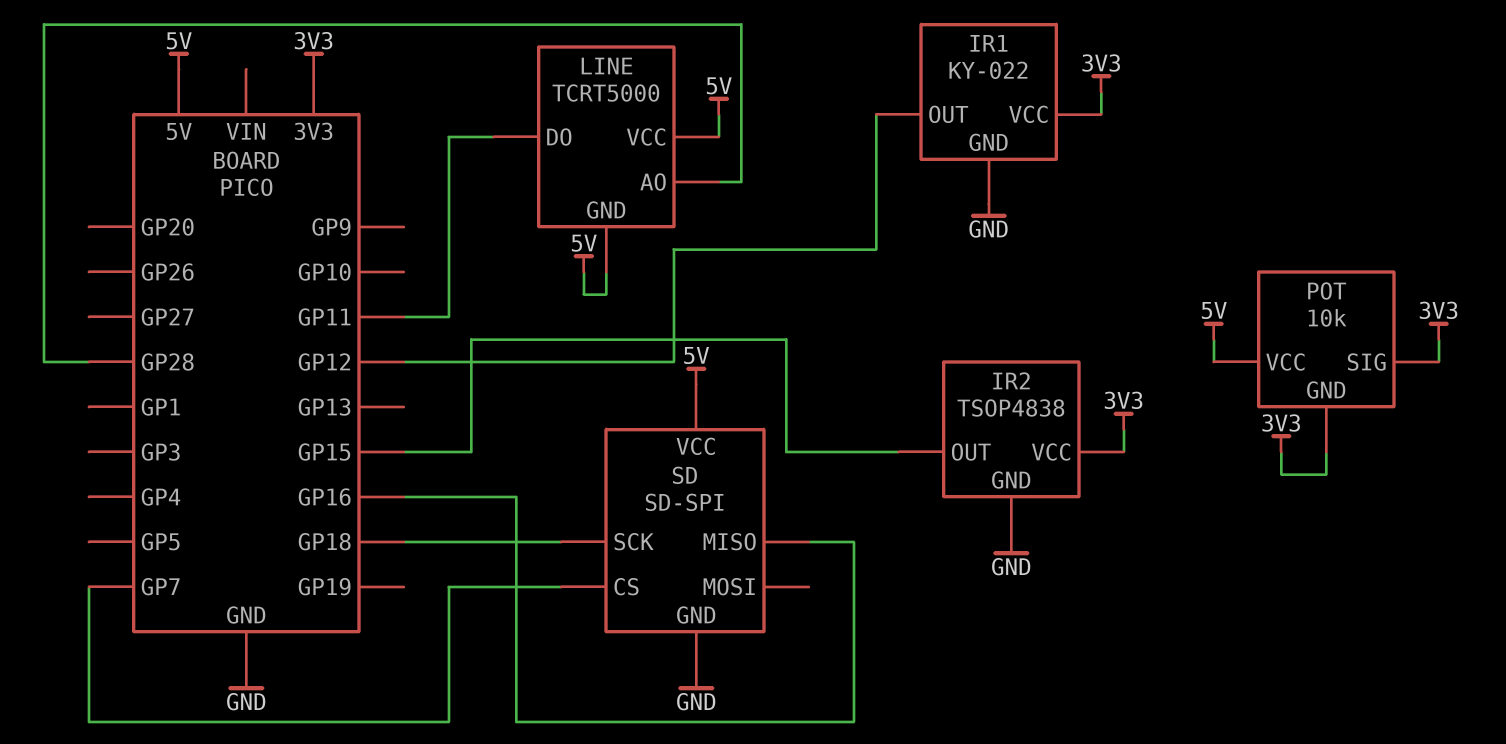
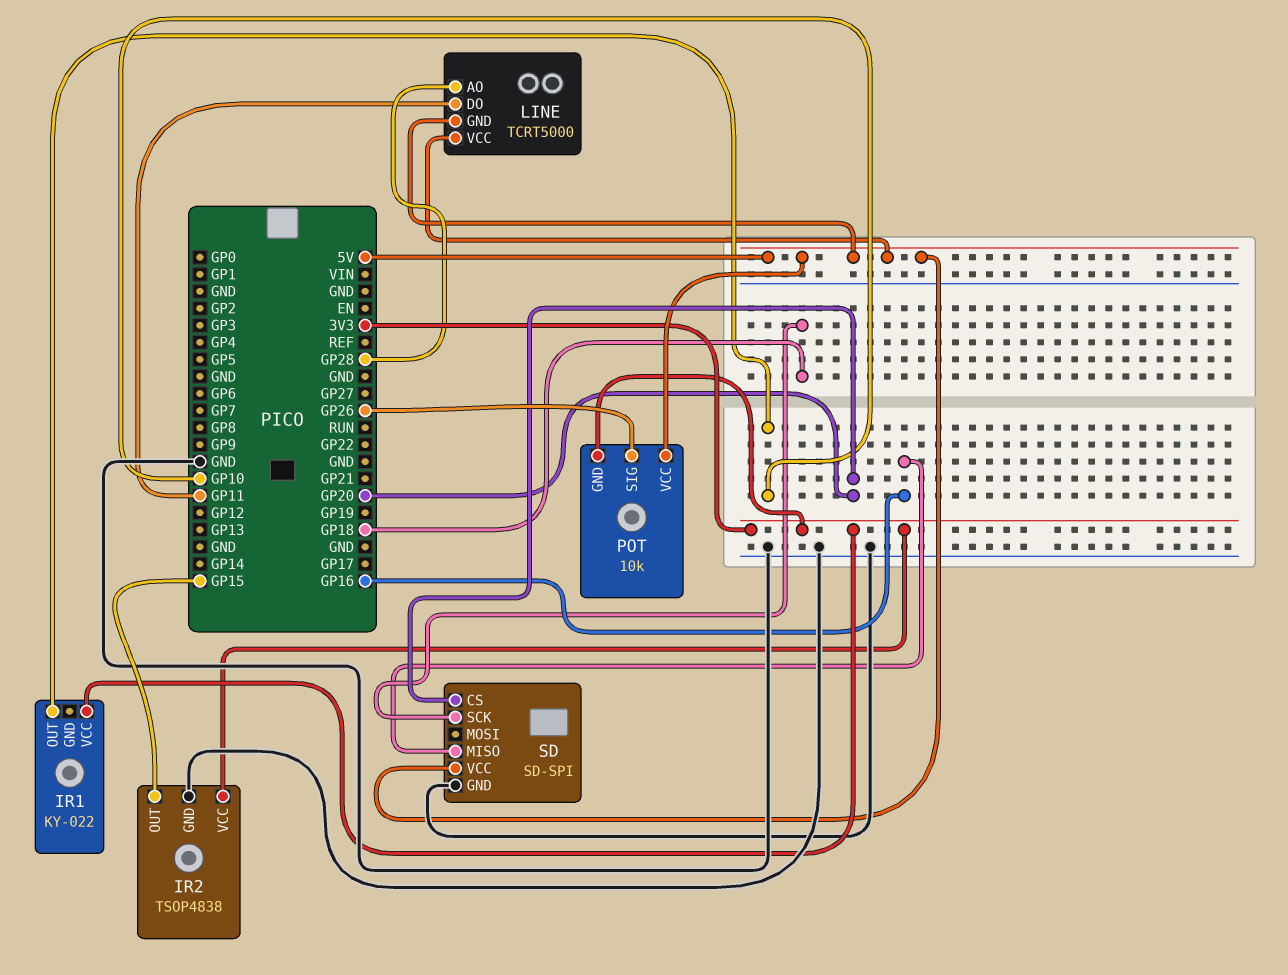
IR1 pin GND: GND -> none
IR1 pin OUT: GP12 -> GP10
POT pin SIG: 3V3 -> GP26
SD pin CS: GP7 -> GP20

